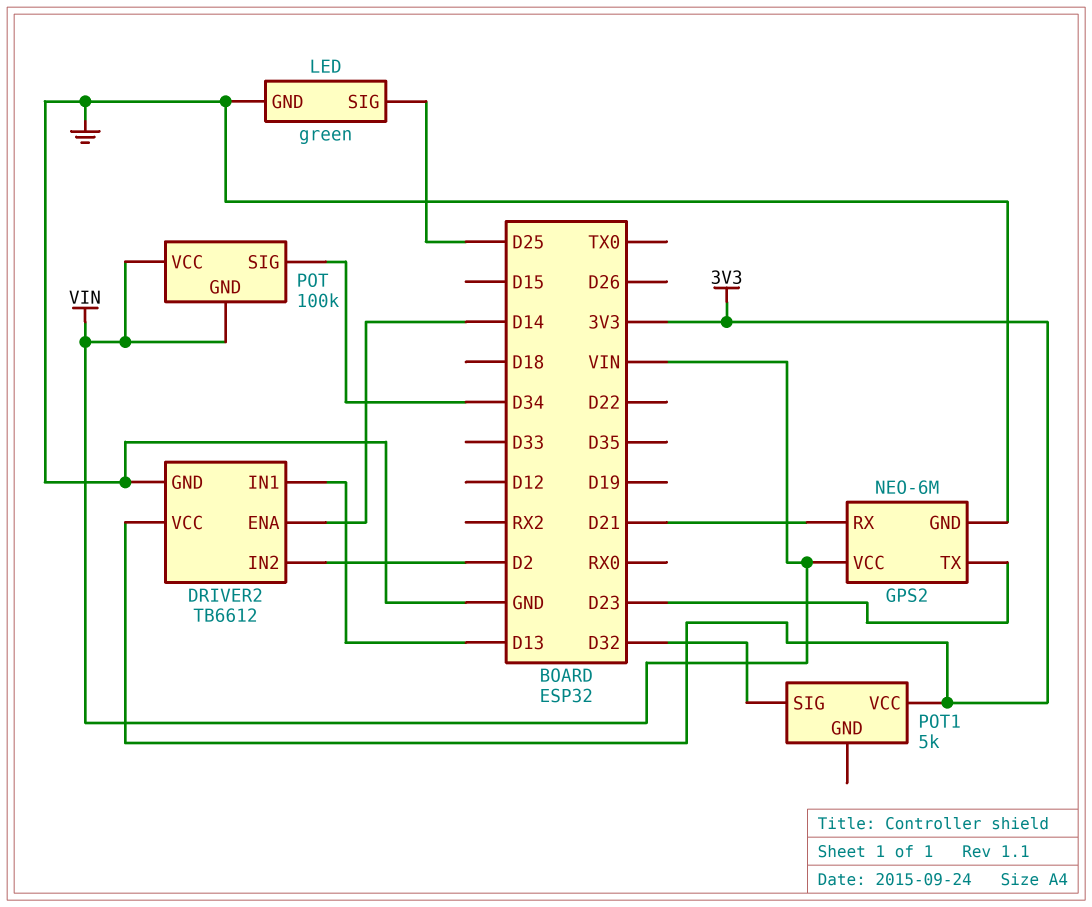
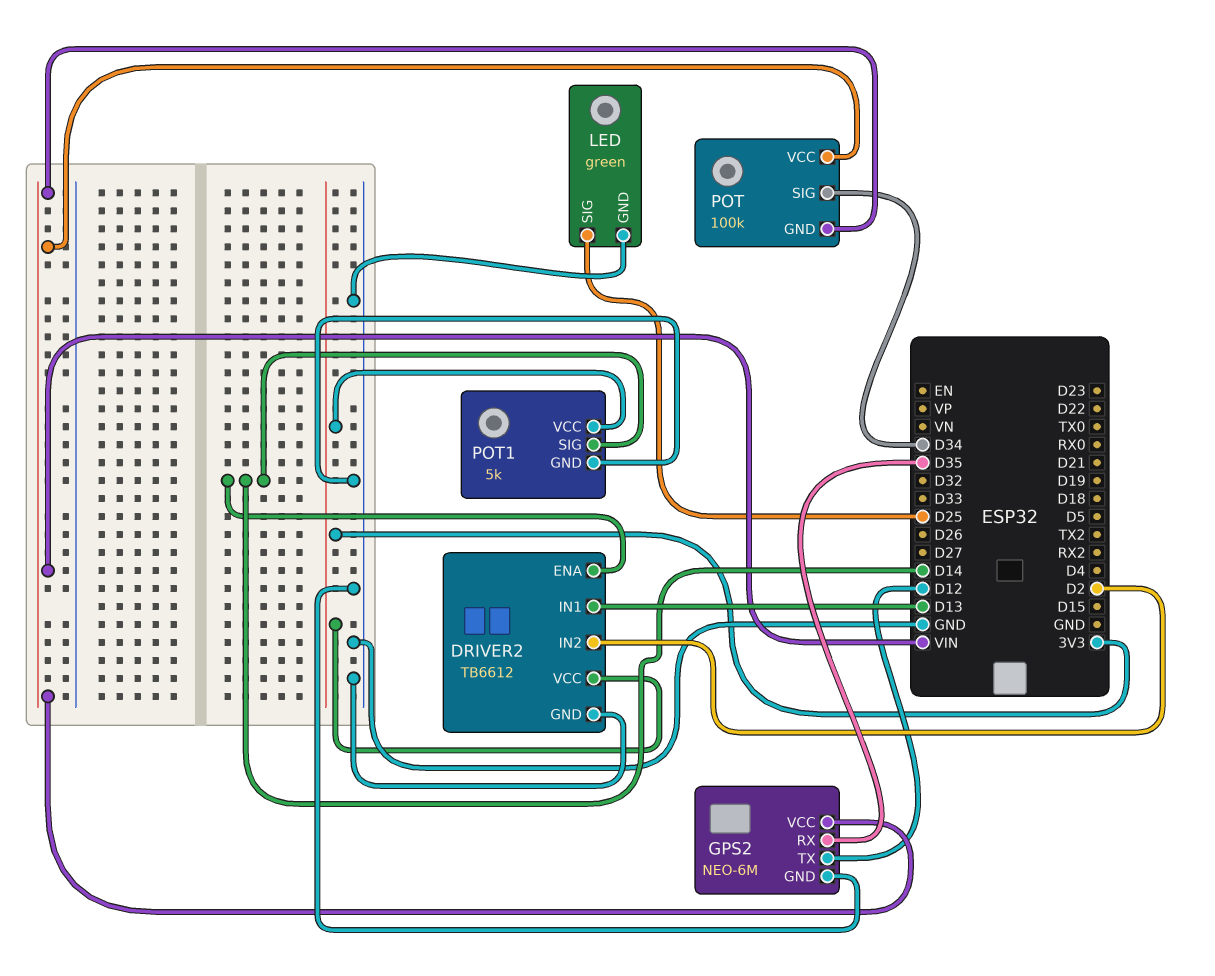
GPS2 pin RX: D21 -> D35
GPS2 pin TX: D23 -> D12
POT1 pin GND: none -> GND
POT1 pin SIG: D32 -> D14

